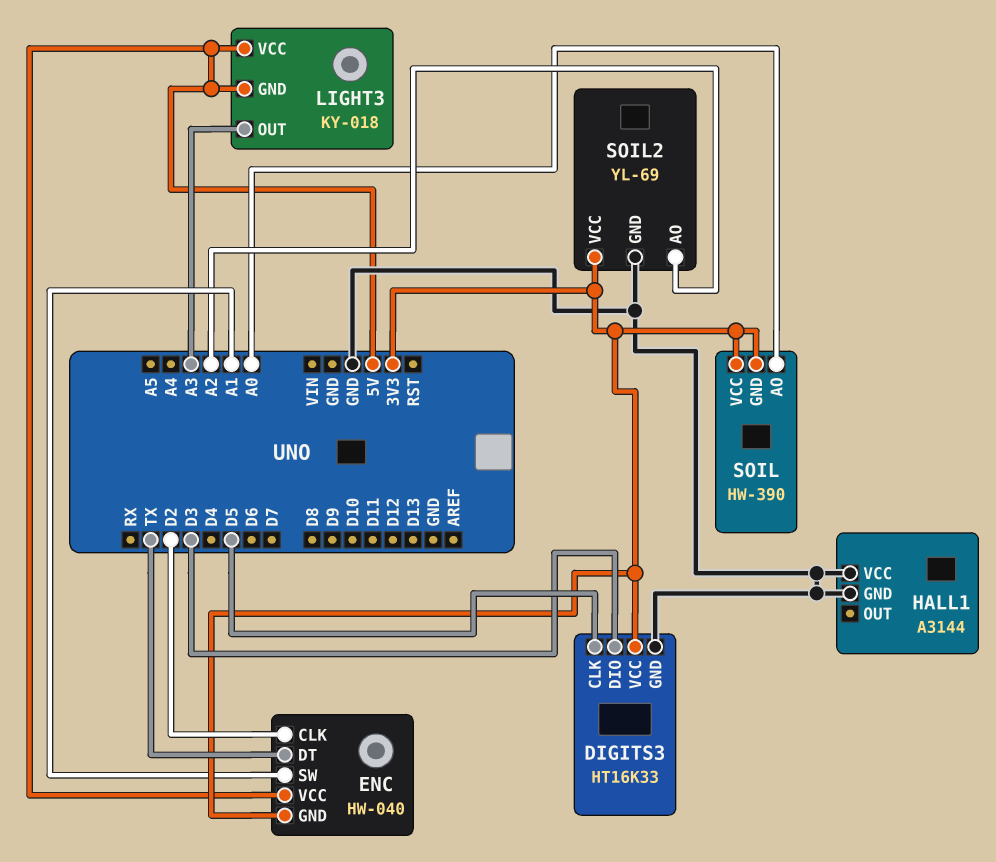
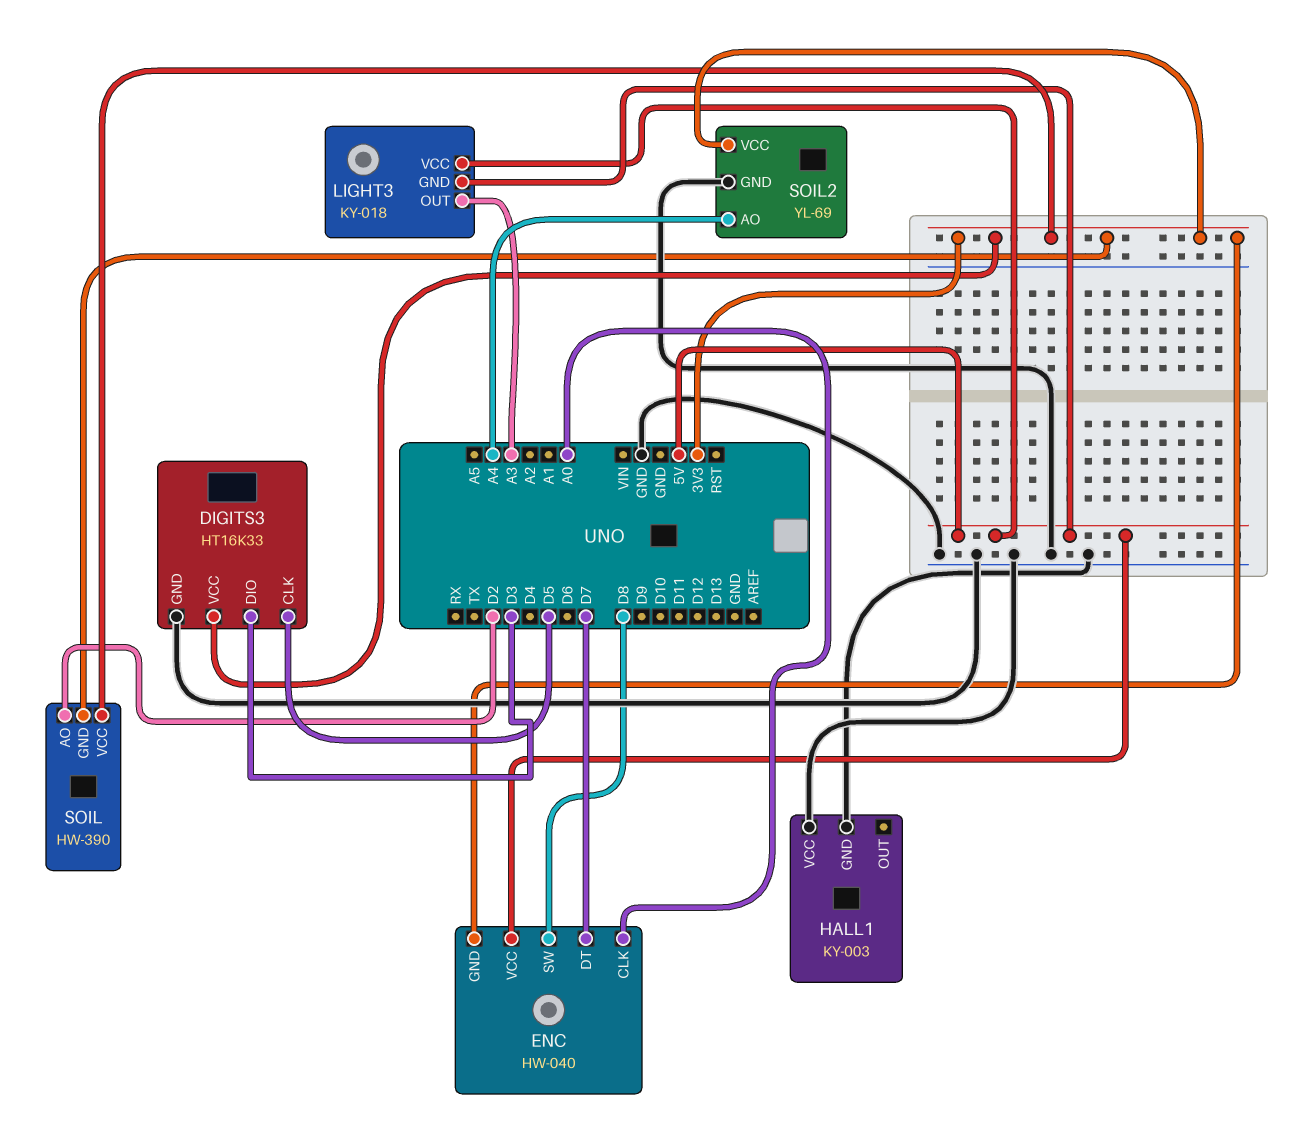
ENC pin CLK: D2 -> A0
ENC pin DT: TX -> D7
ENC pin SW: A1 -> D8
HALL1: A3144 -> KY-003
SOIL pin AO: A0 -> D2
SOIL2 pin AO: A2 -> A4

